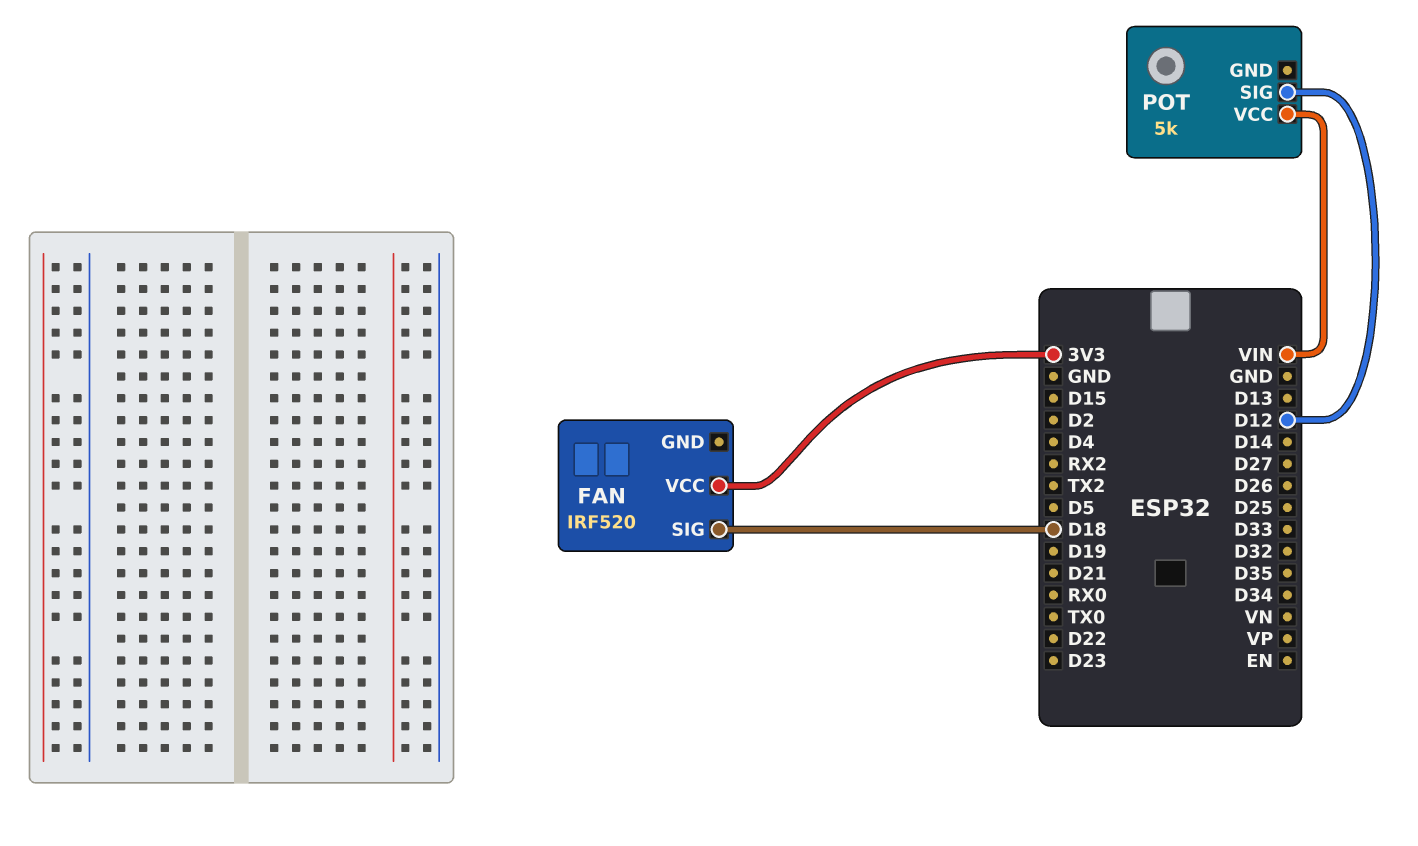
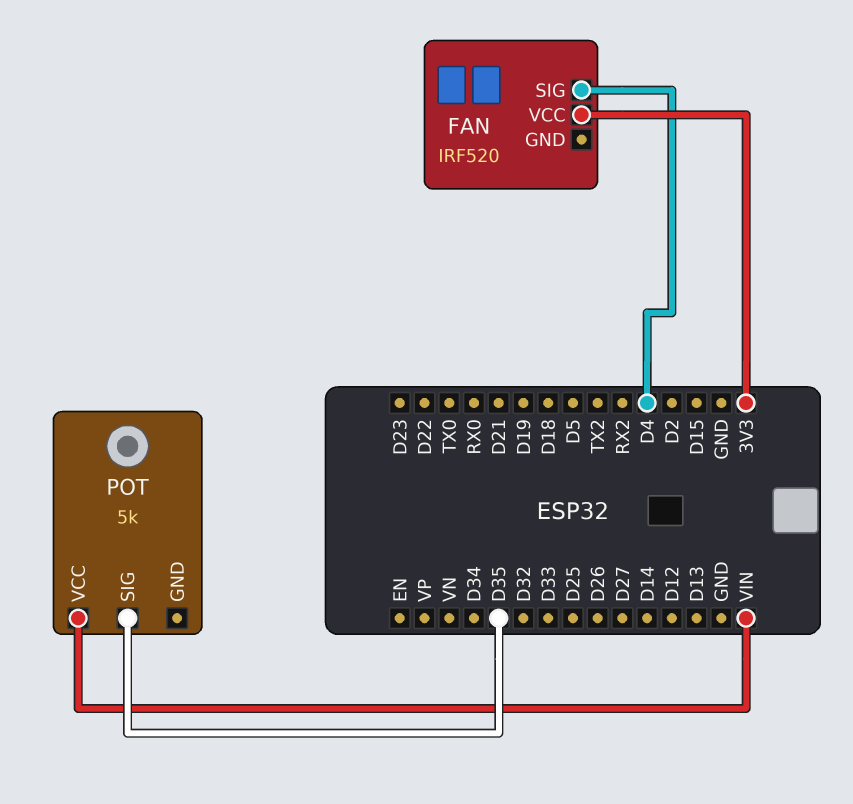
FAN pin SIG: D18 -> D4
POT pin SIG: D12 -> D35

